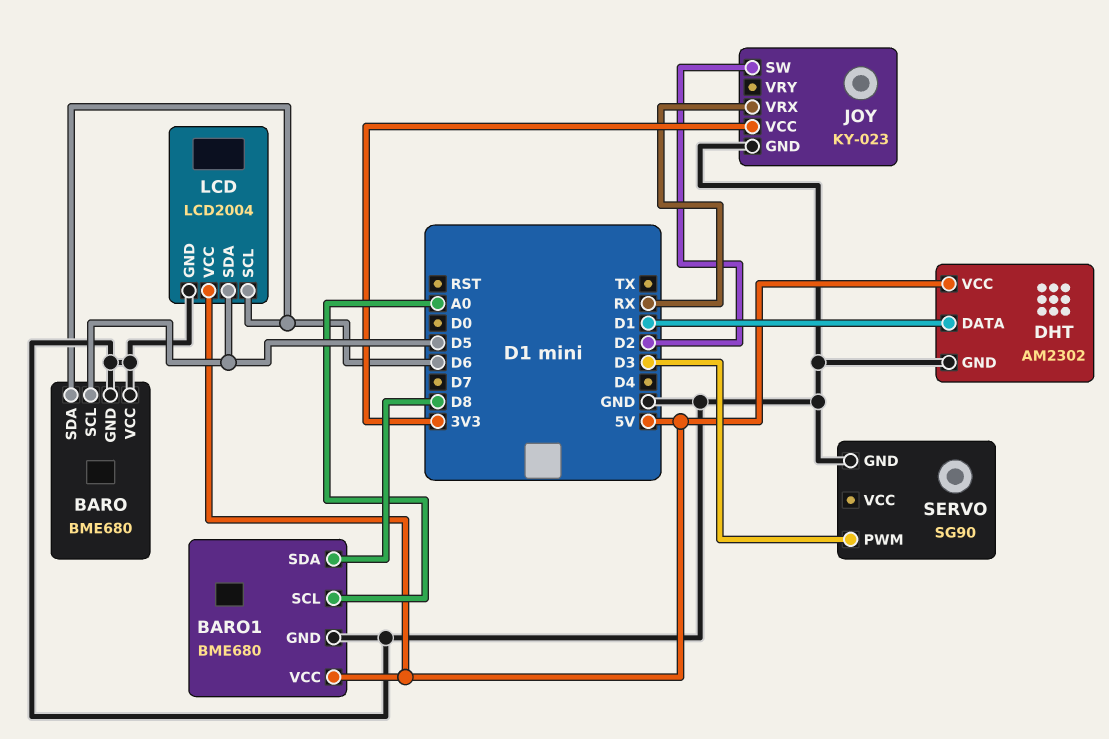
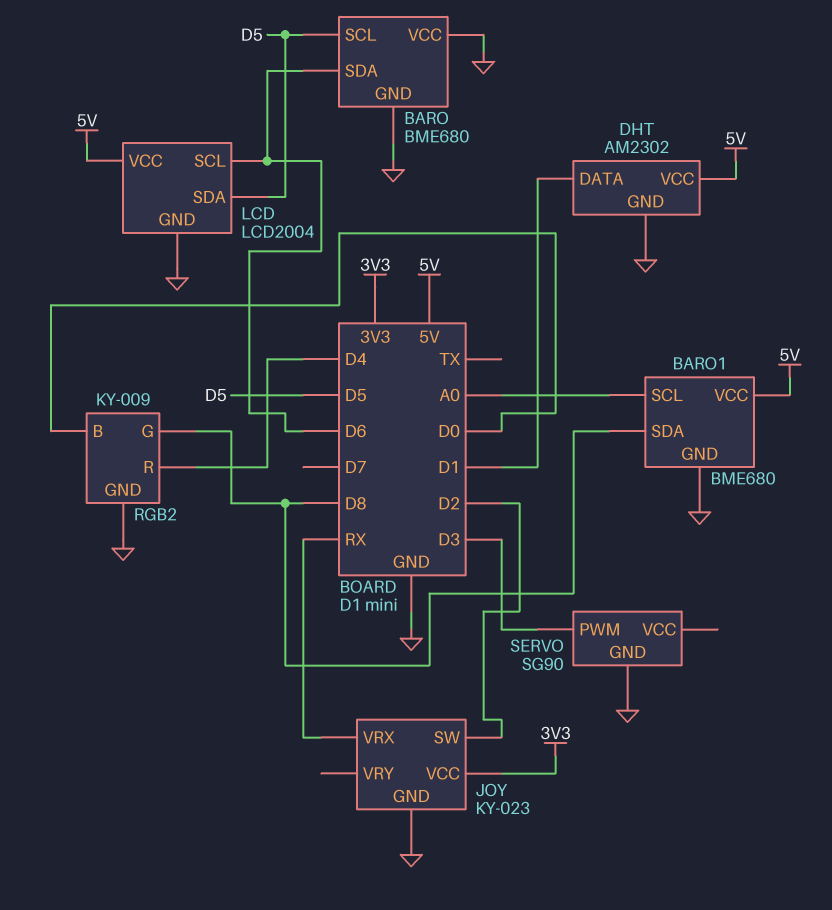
RGB2: none -> KY-009
RGB2 pin B: none -> D0
RGB2 pin G: none -> D8
RGB2 pin GND: none -> GND
RGB2 pin R: none -> D4

